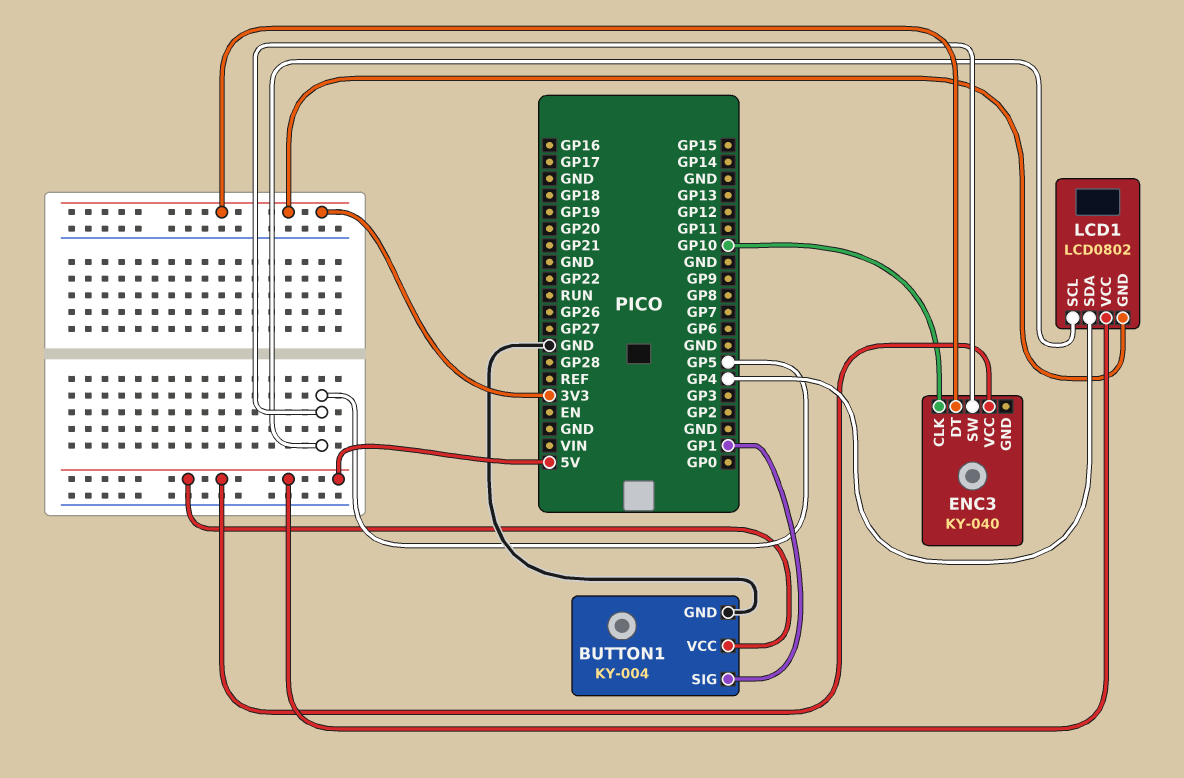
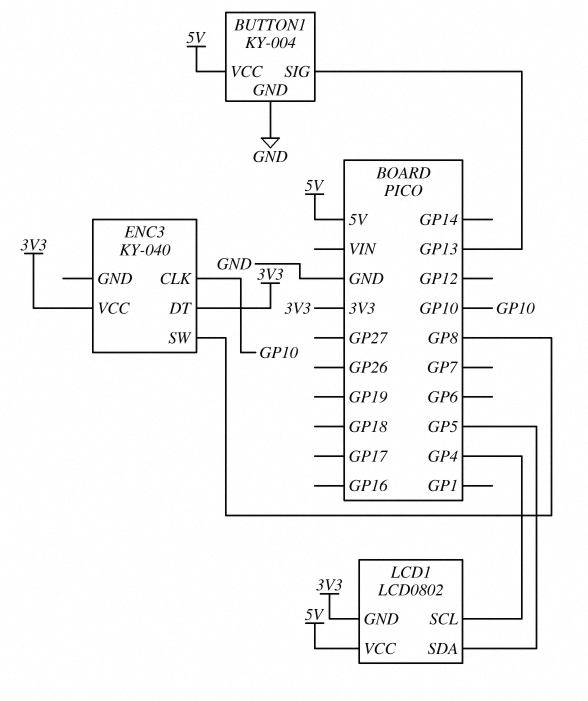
BUTTON1 pin SIG: GP1 -> GP13
ENC3 pin SW: GP5 -> GP8
ENC3 pin VCC: 5V -> 3V3
LCD1 pin SCL: GP5 -> GP4
LCD1 pin SDA: GP4 -> GP5

